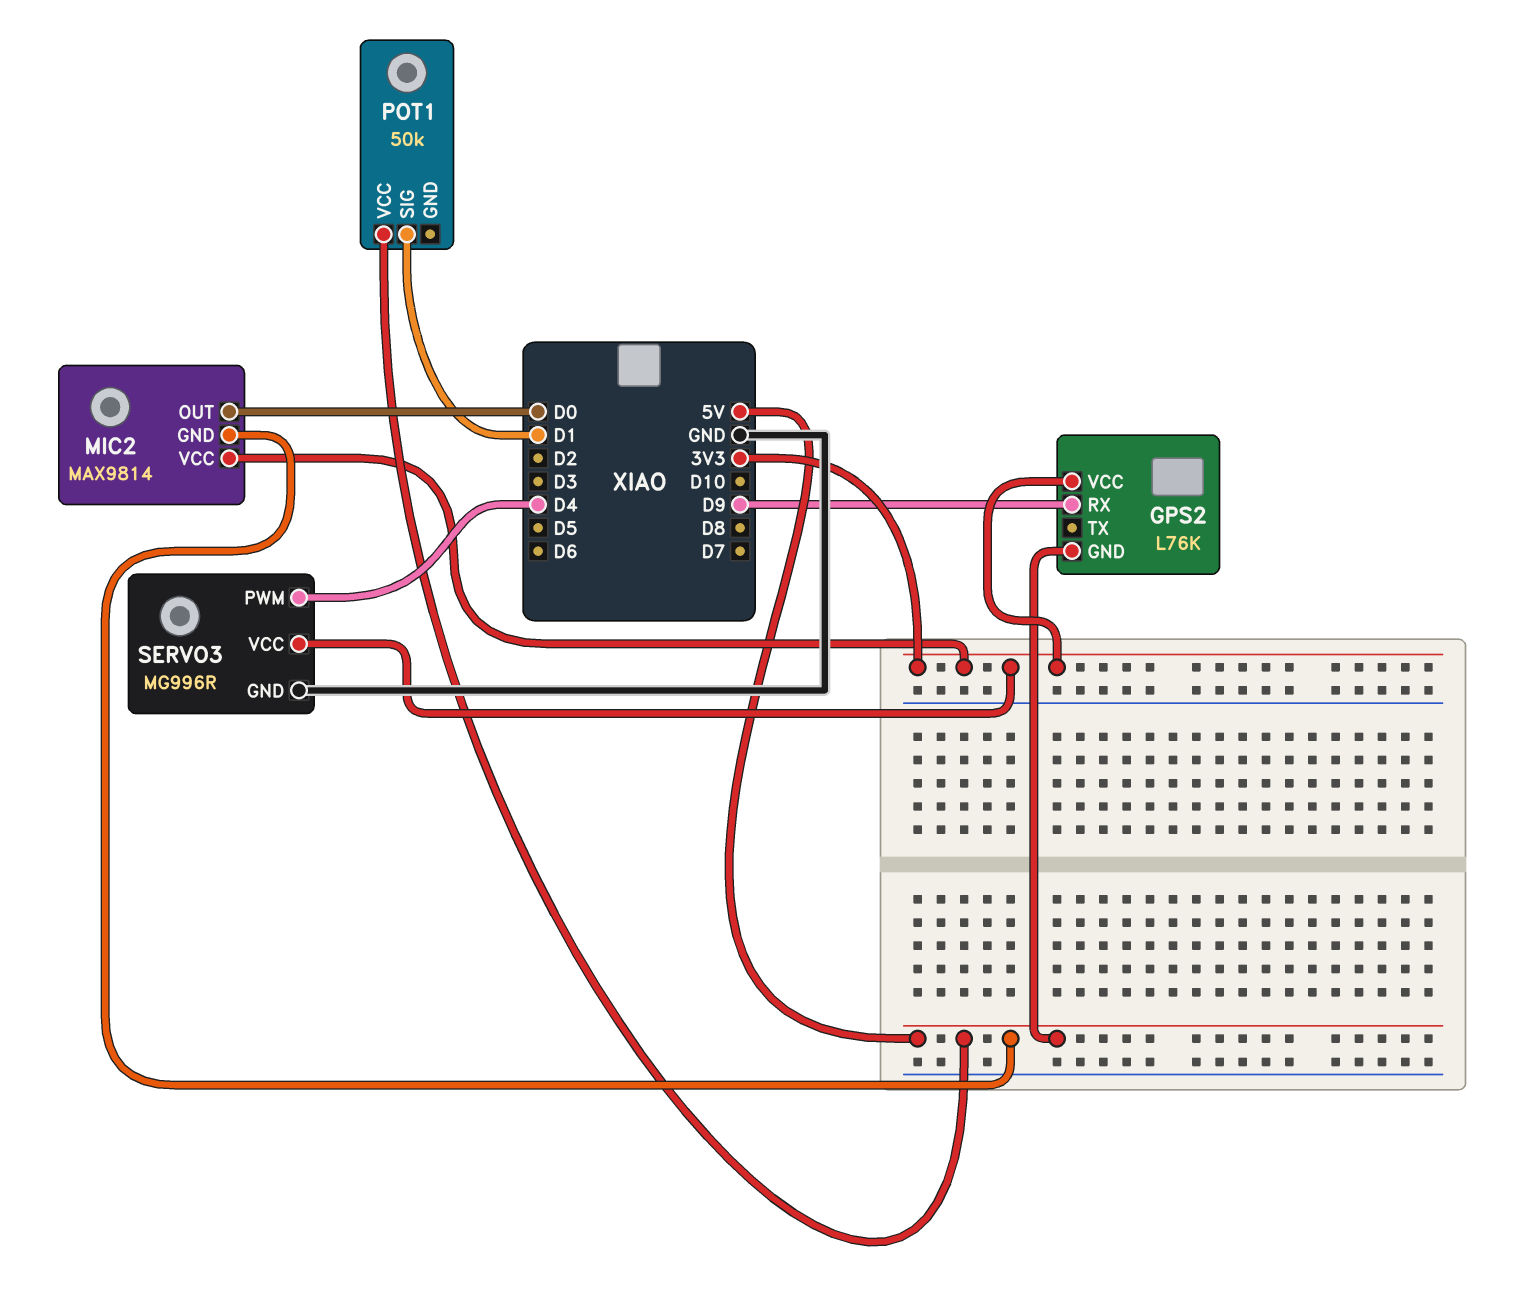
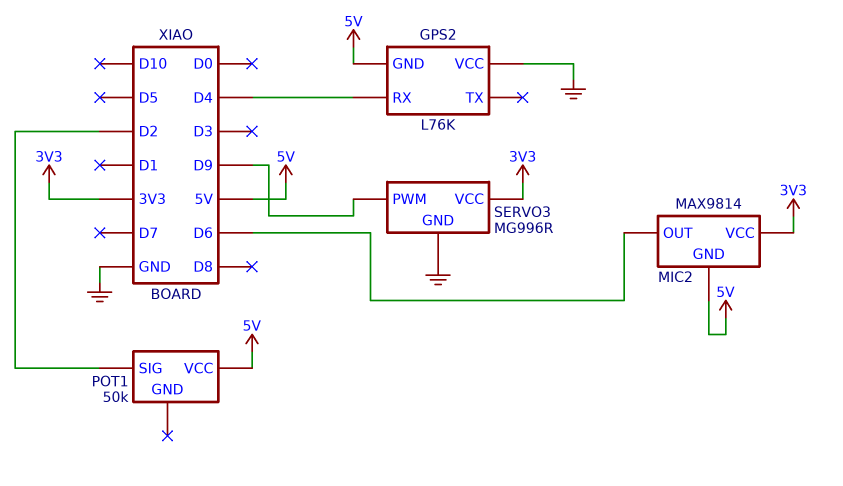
GPS2 pin RX: D9 -> D4
GPS2 pin VCC: 3V3 -> GND
MIC2 pin OUT: D0 -> D6
POT1 pin SIG: D1 -> D2
SERVO3 pin PWM: D4 -> D9

